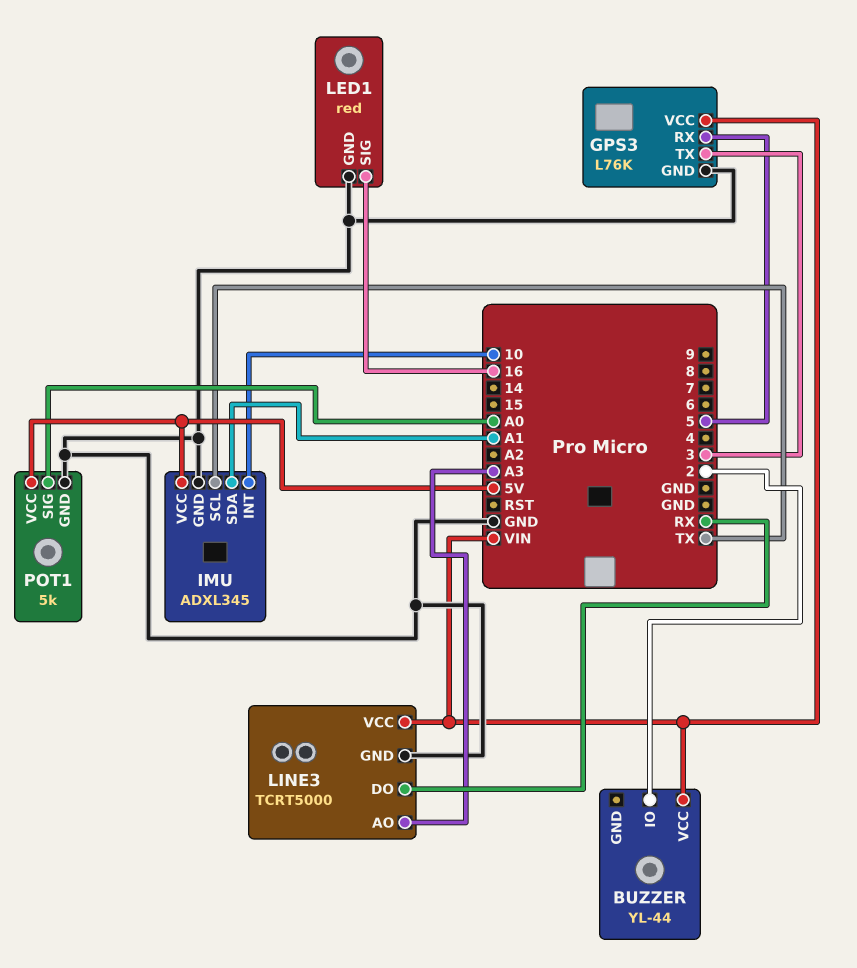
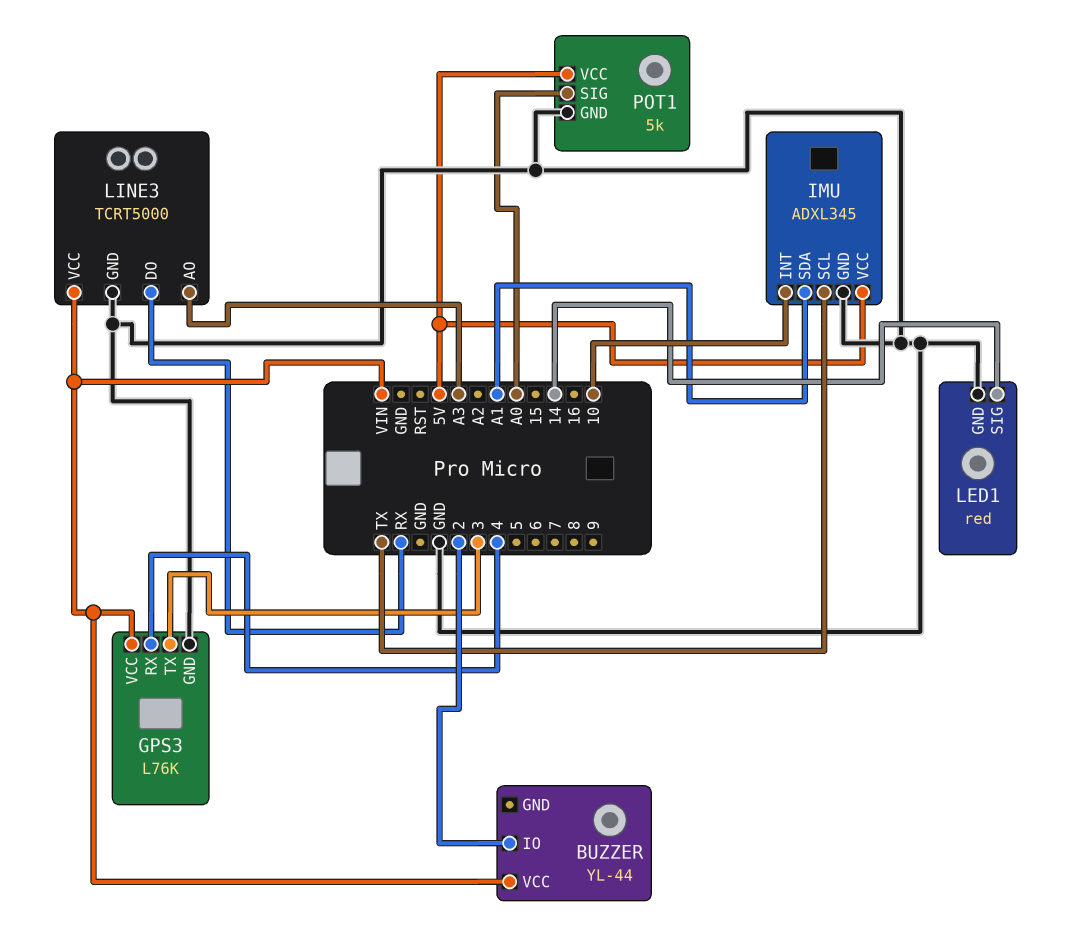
GPS3 pin RX: 5 -> 4
LED1 pin SIG: 16 -> 14

